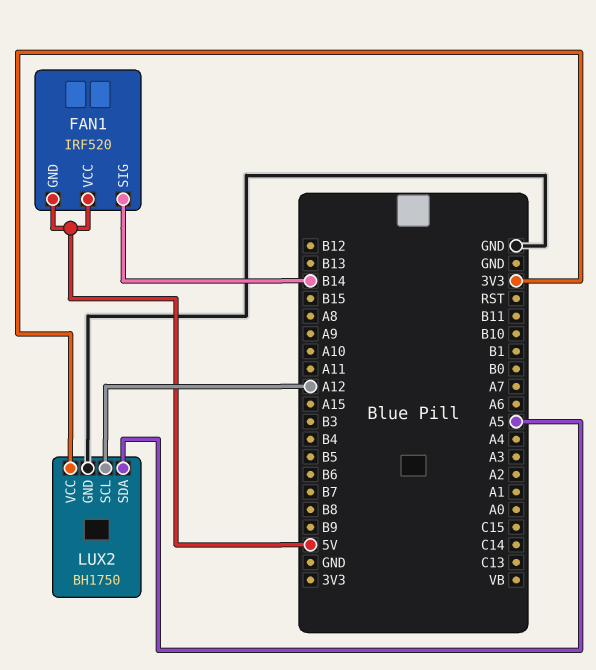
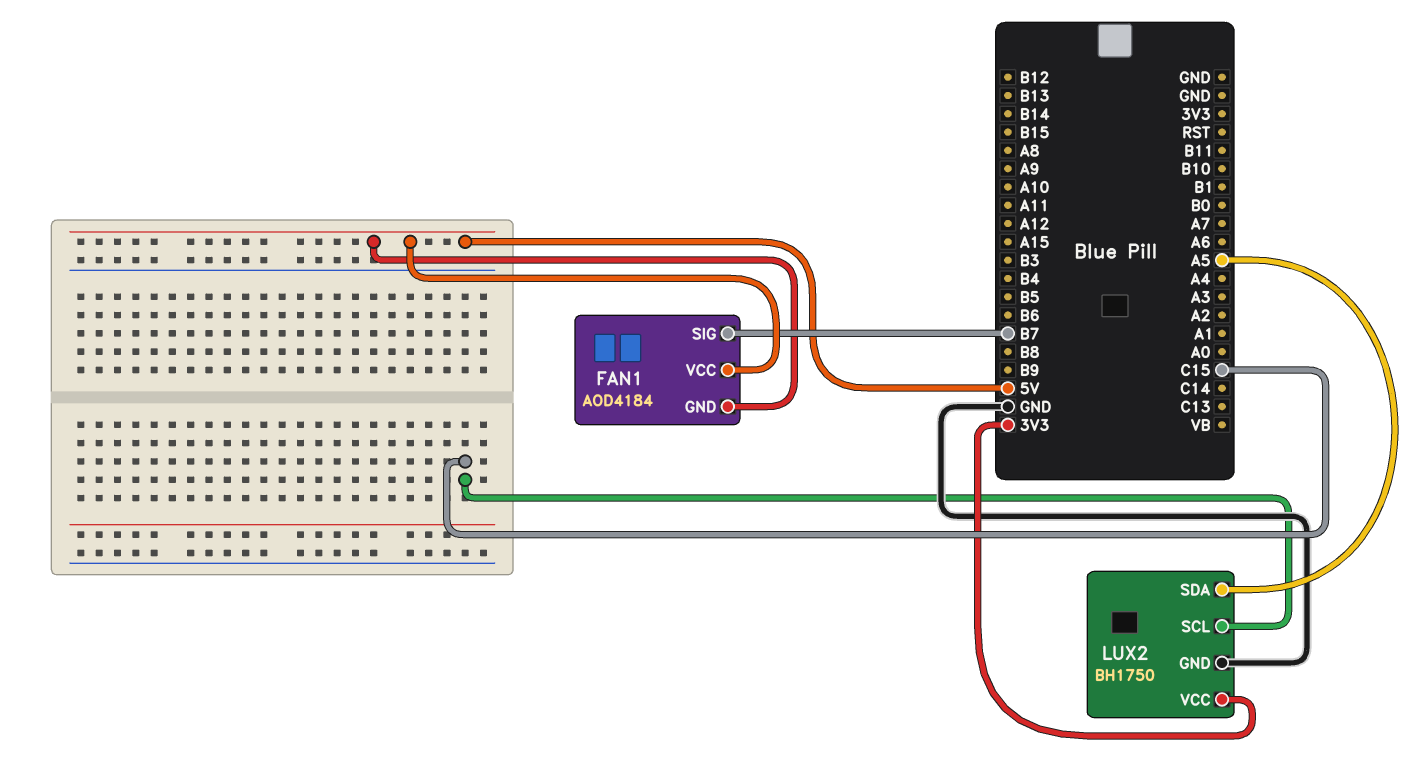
FAN1: IRF520 -> AOD4184
FAN1 pin SIG: B14 -> B7
LUX2 pin SCL: A12 -> C15

